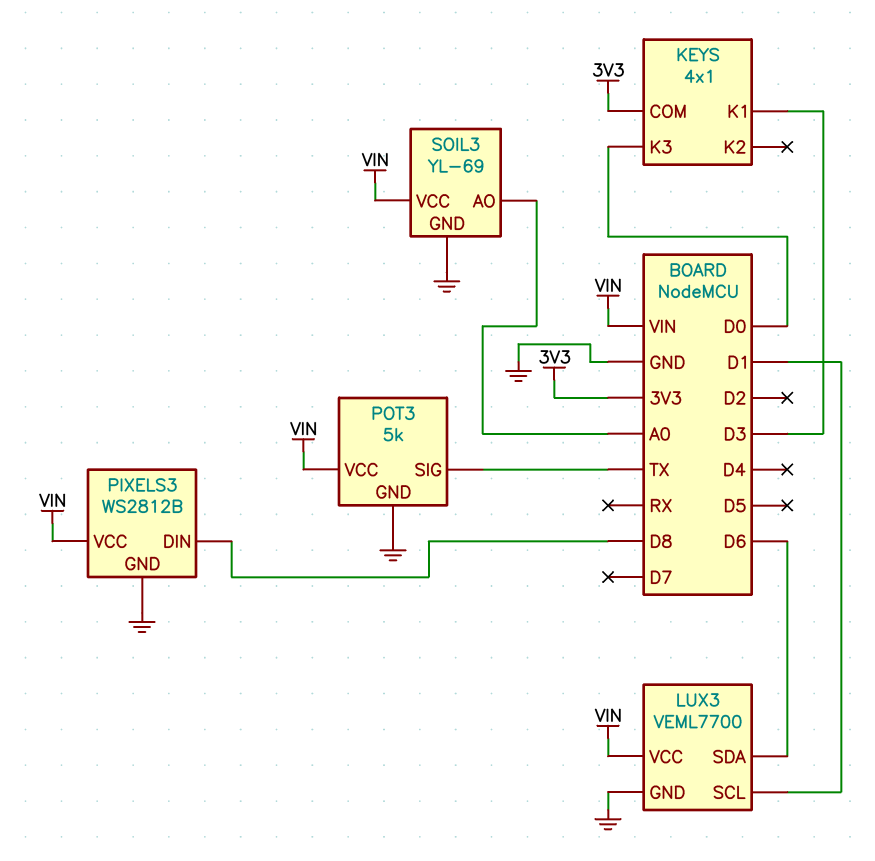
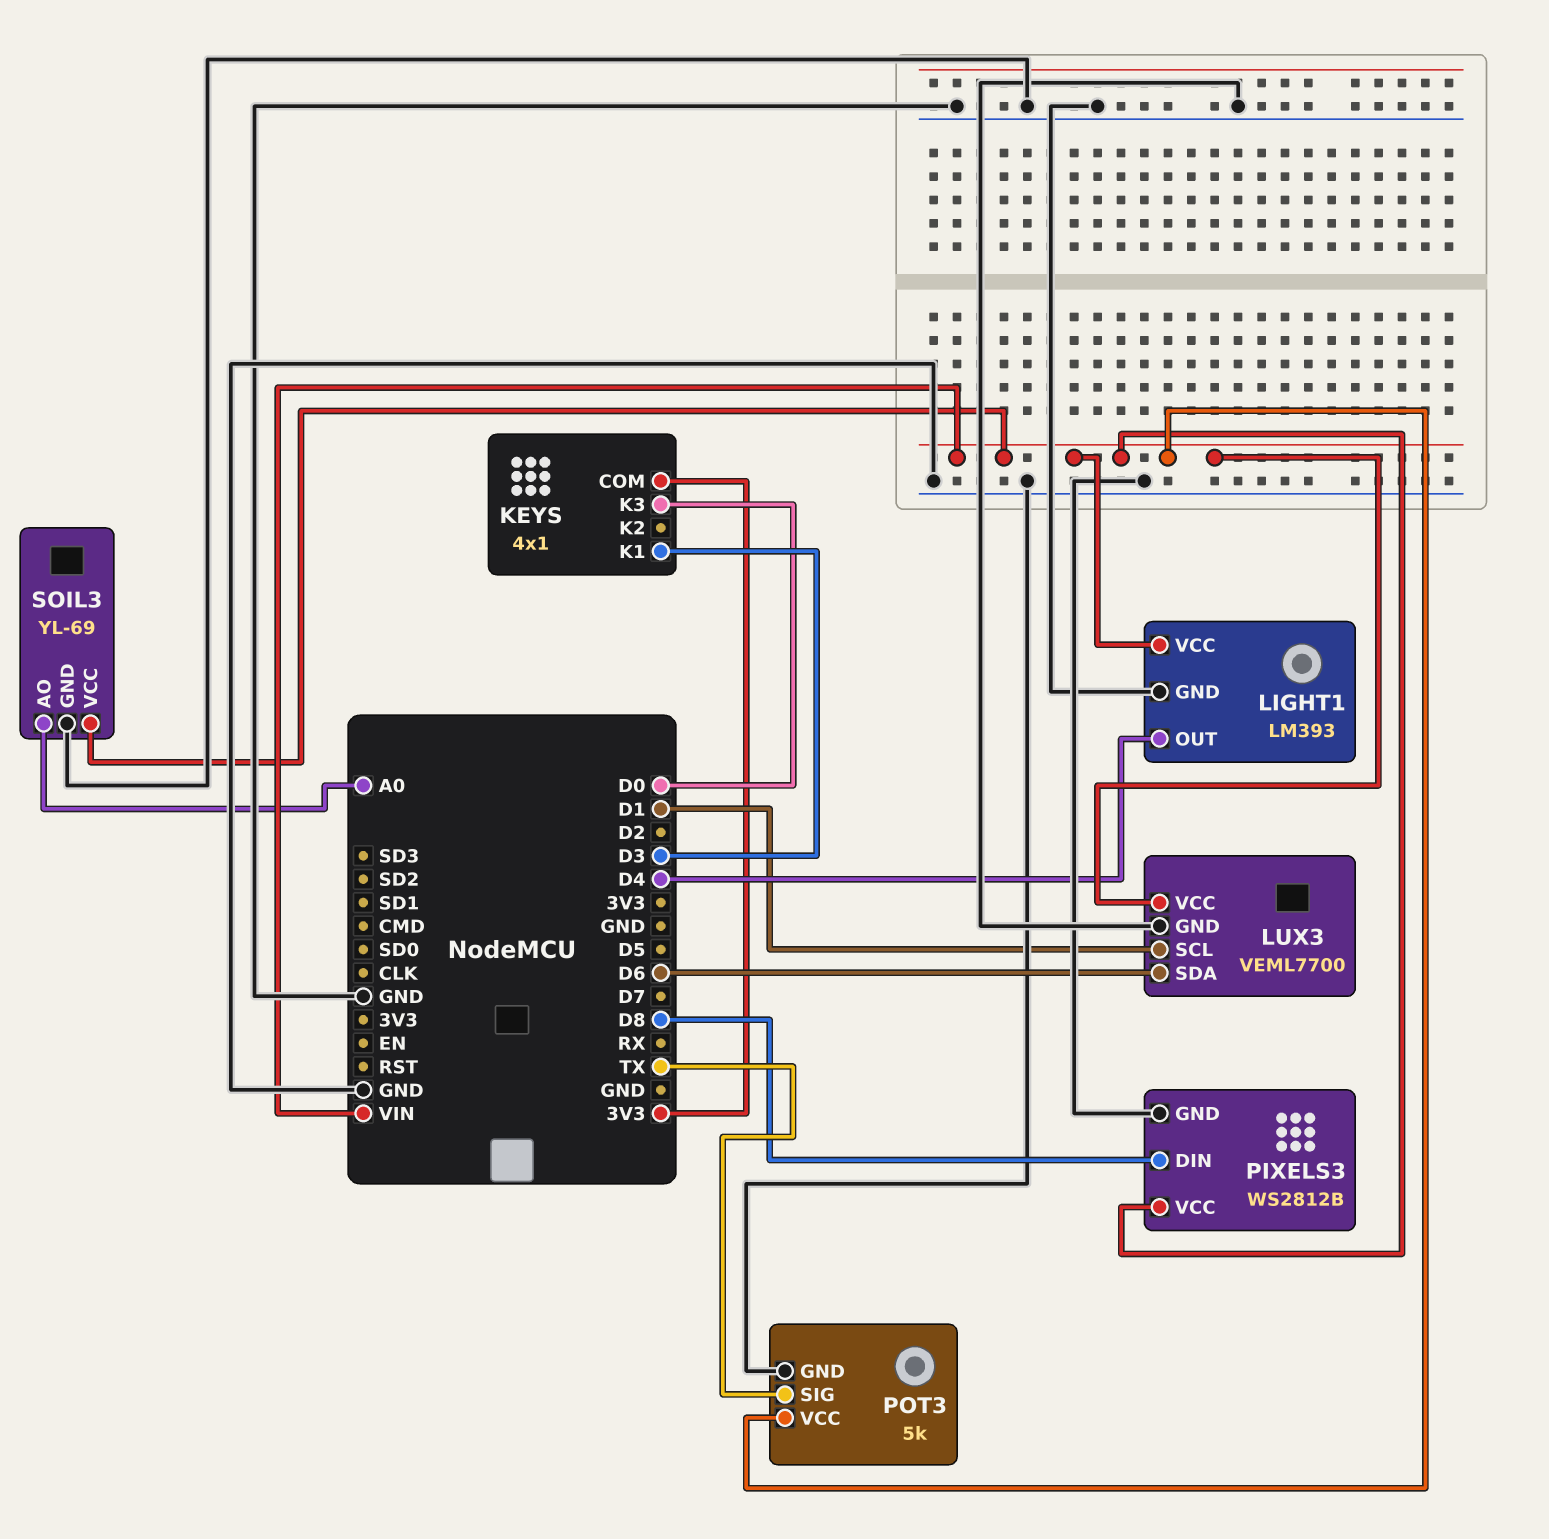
LIGHT1: none -> LM393
LIGHT1 pin GND: none -> GND
LIGHT1 pin OUT: none -> D4
LIGHT1 pin VCC: none -> VIN

